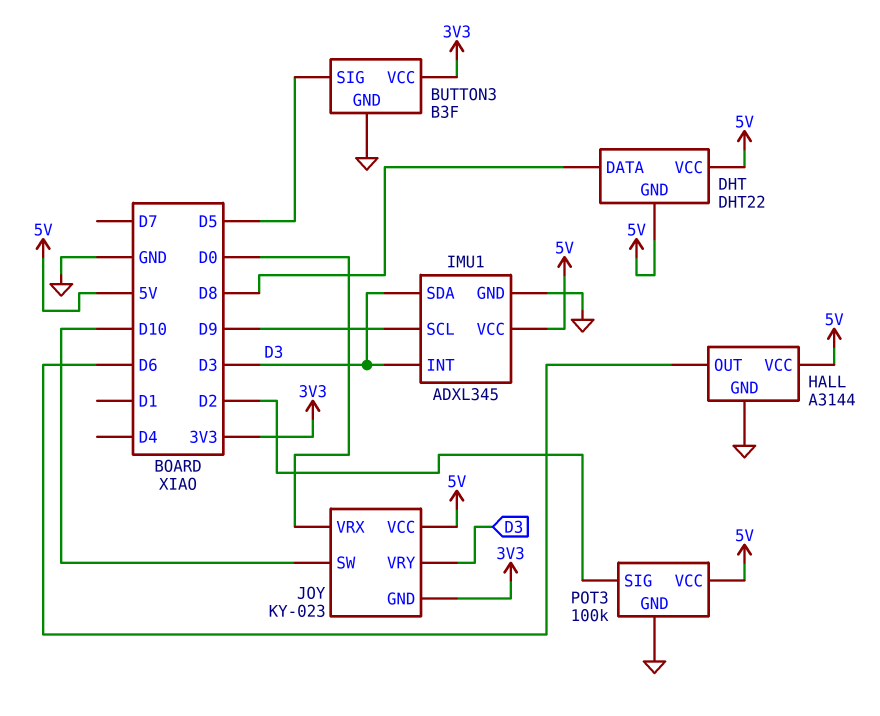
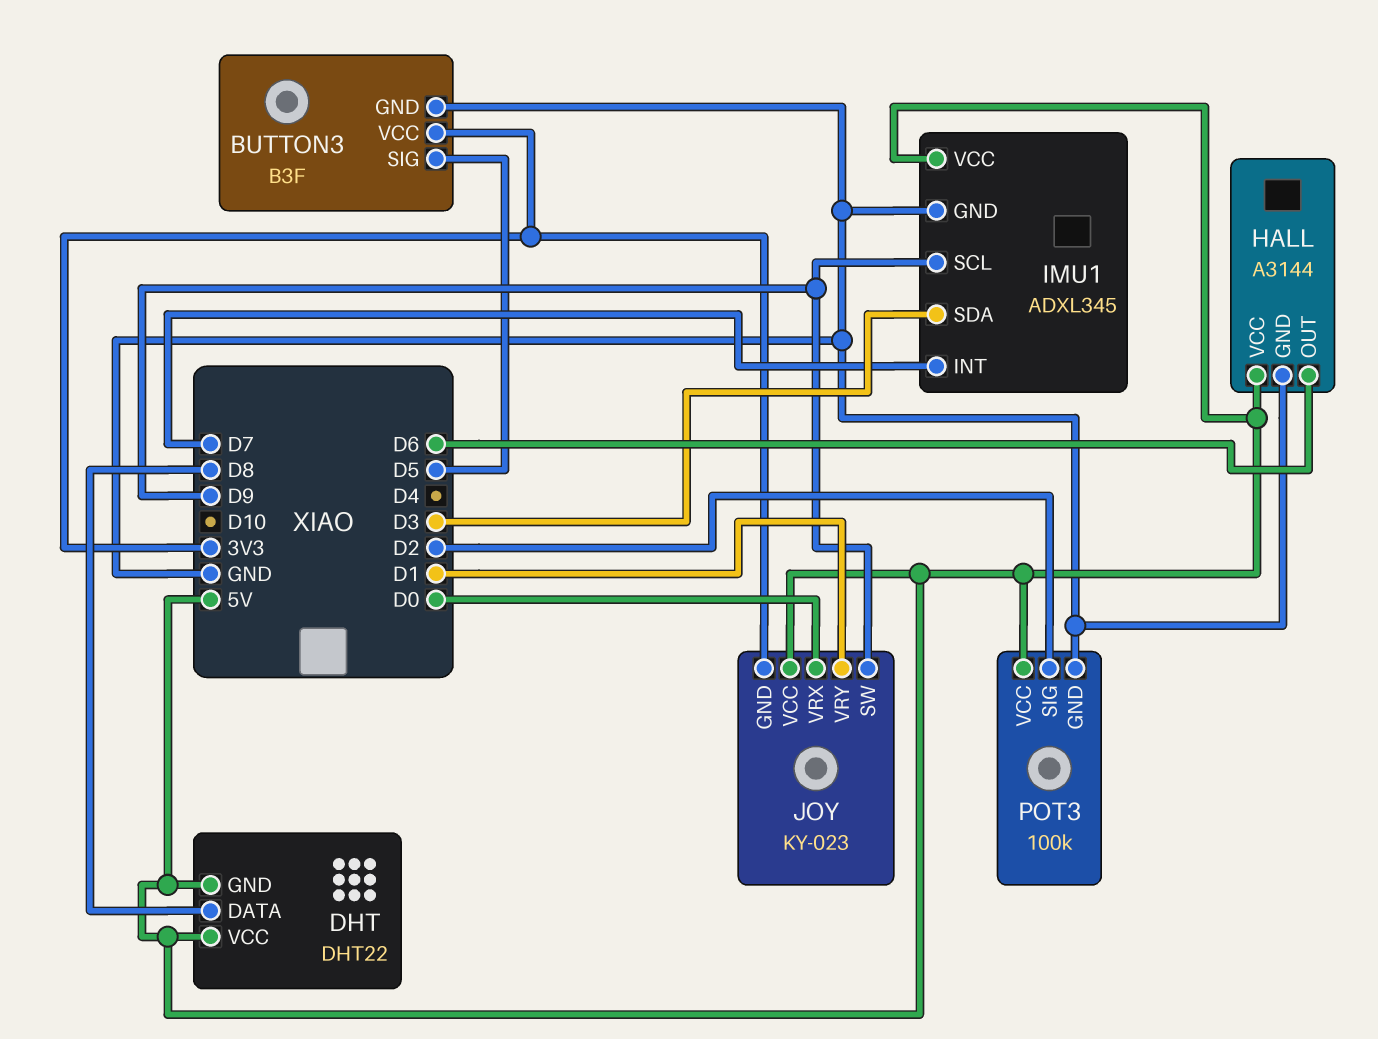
IMU1 pin INT: D3 -> D7
JOY pin SW: D10 -> D9
JOY pin VRY: D3 -> D1

